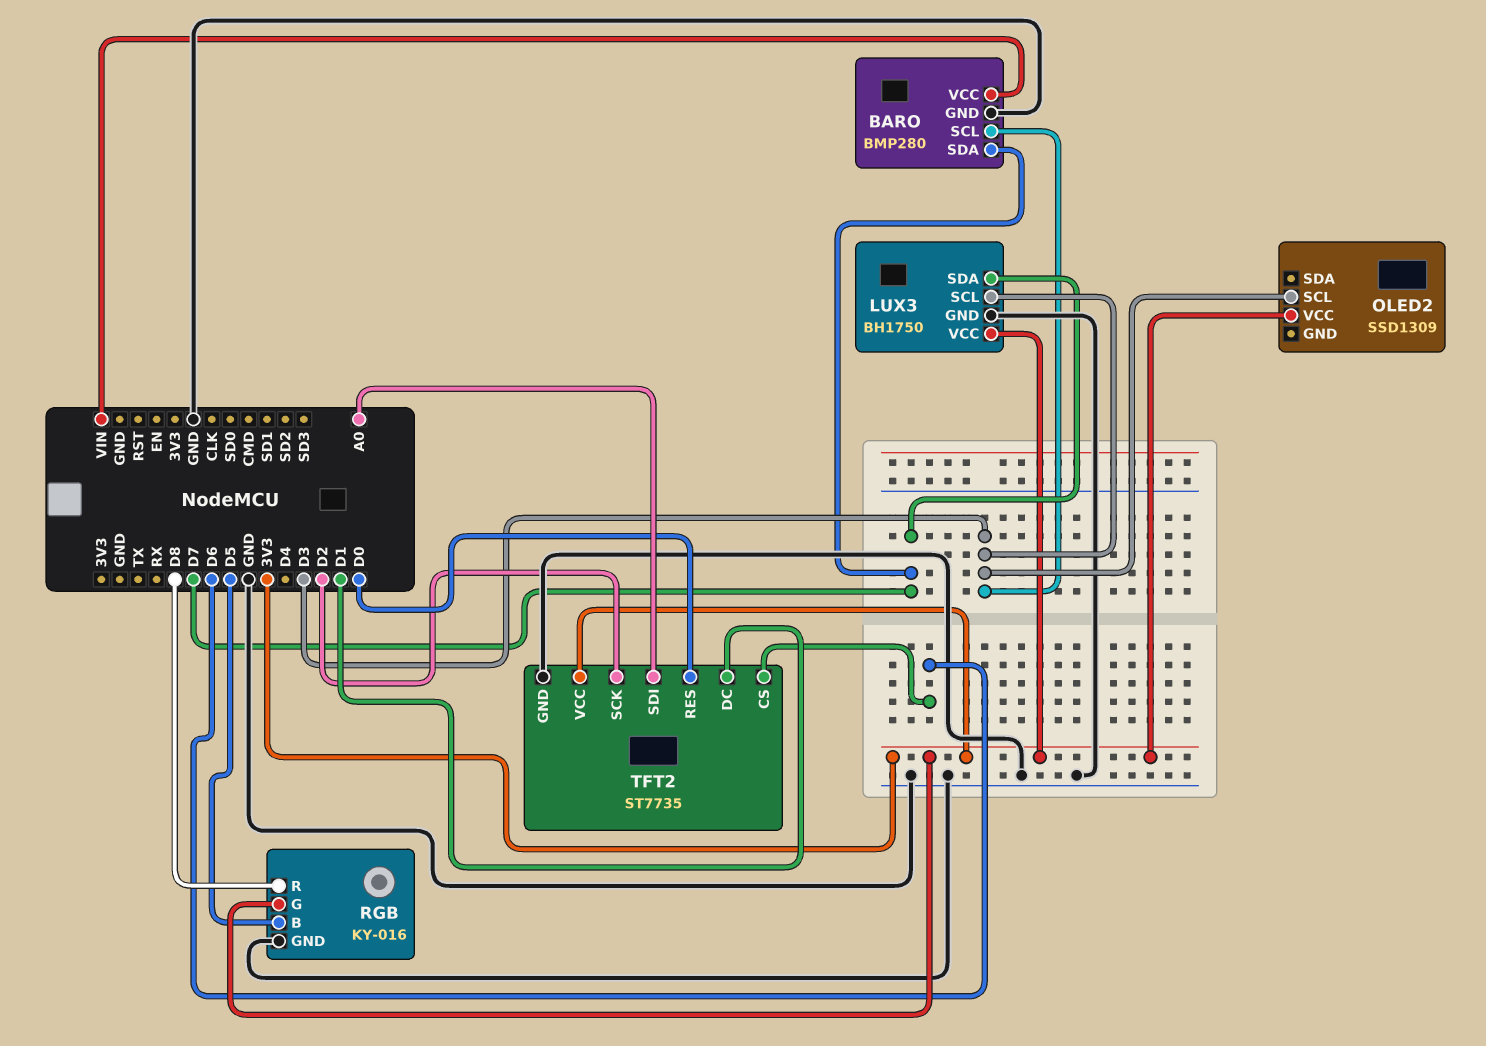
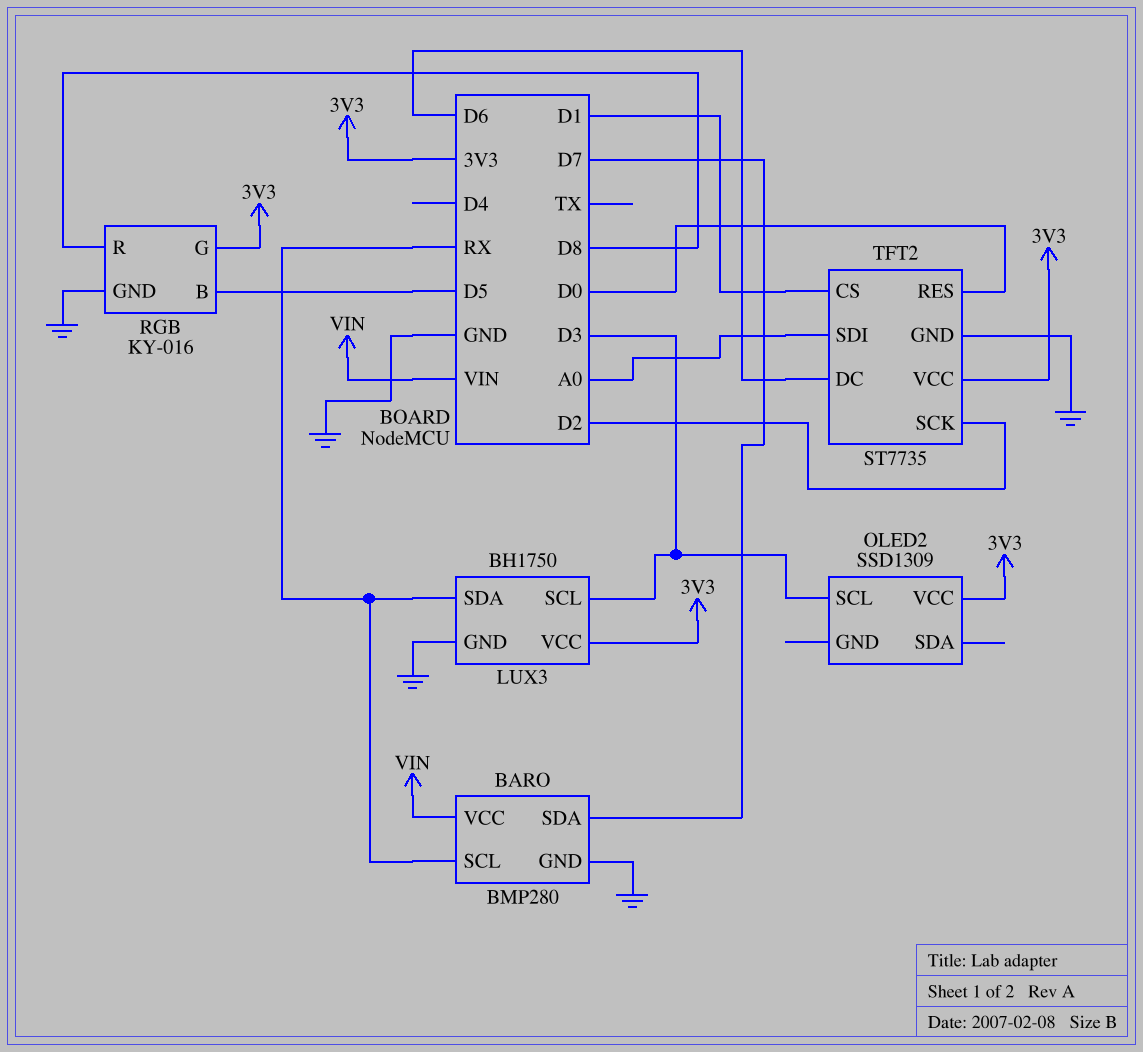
BARO pin SCL: D3 -> RX
LUX3 pin SDA: D7 -> RX
TFT2 pin CS: D6 -> D1
TFT2 pin DC: D1 -> D6

